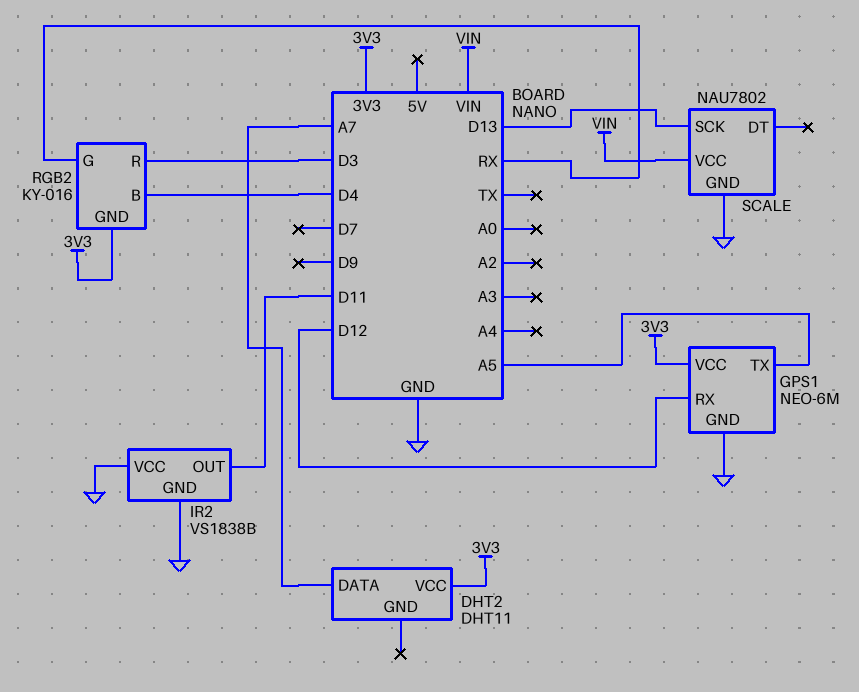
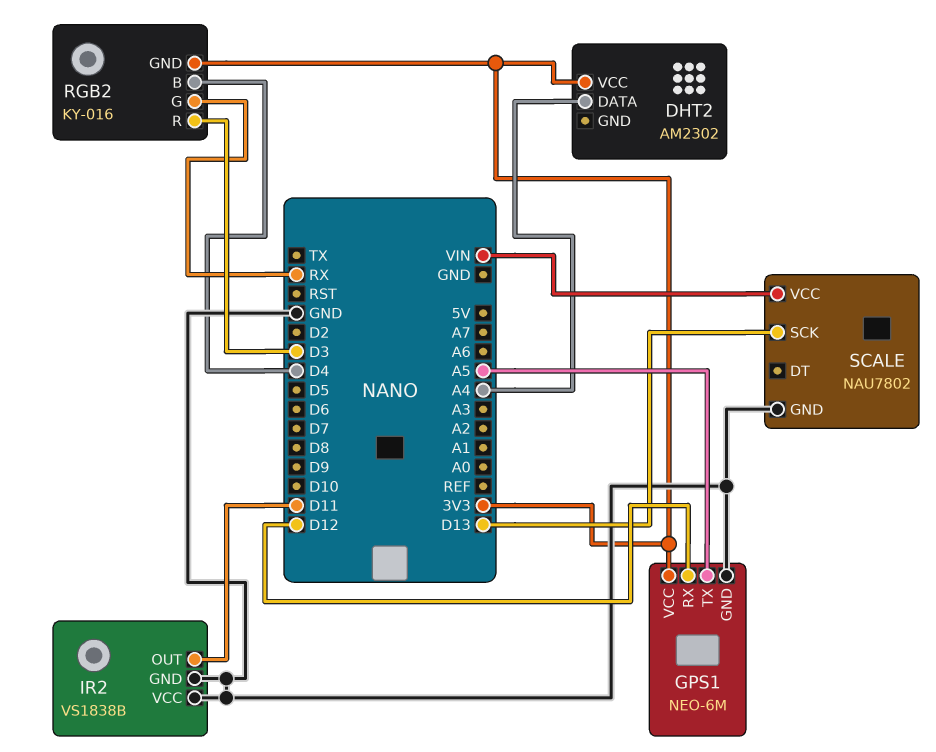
DHT2: DHT11 -> AM2302
DHT2 pin DATA: A7 -> A4

